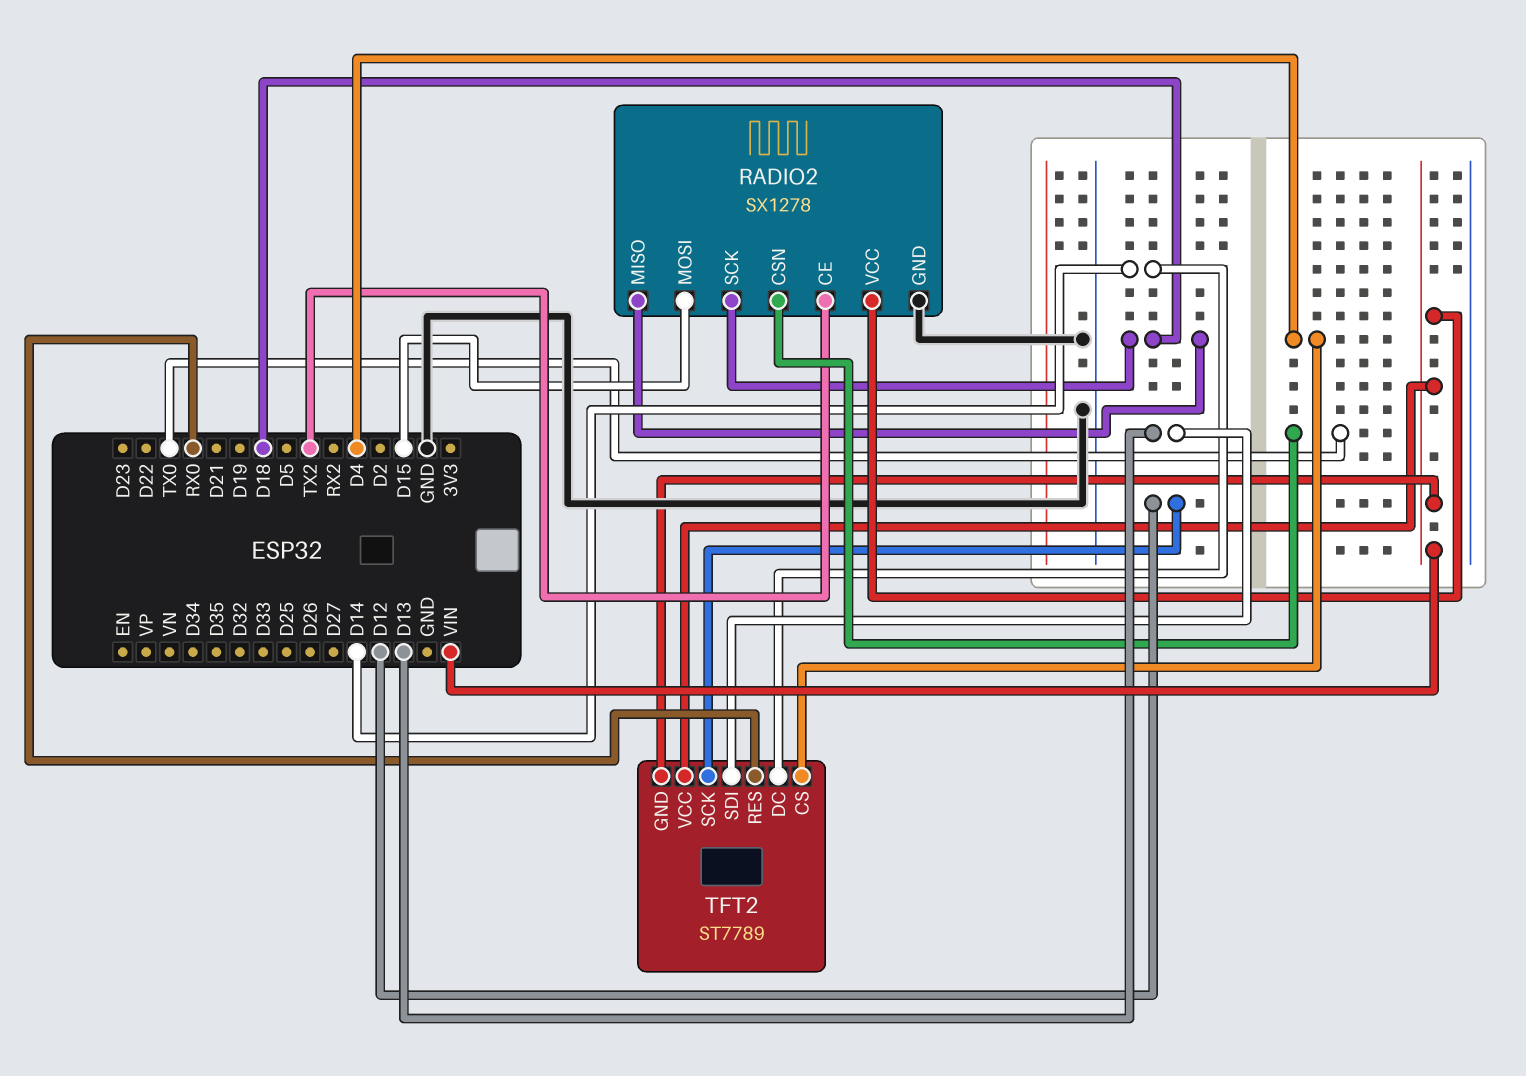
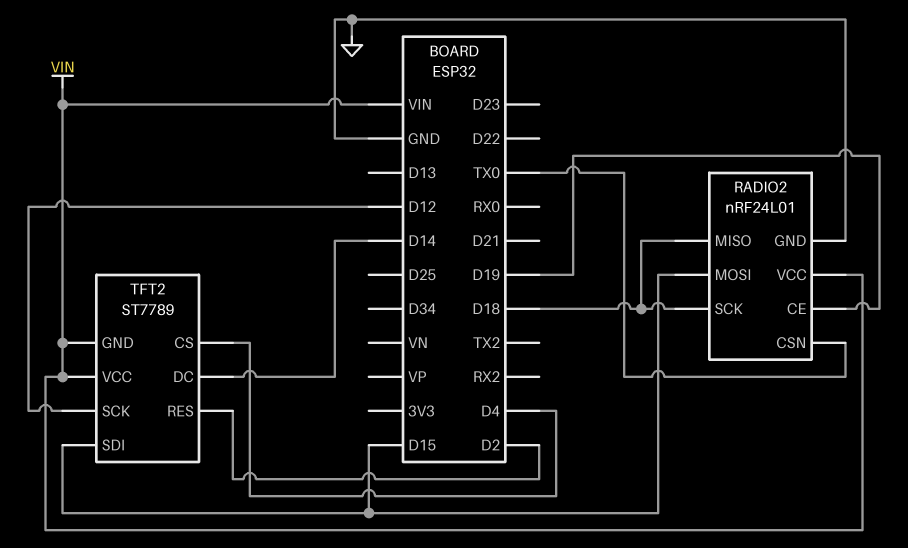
RADIO2: SX1278 -> nRF24L01
RADIO2 pin CE: TX2 -> D19
TFT2 pin RES: RX0 -> D2
TFT2 pin SDI: D13 -> D15

